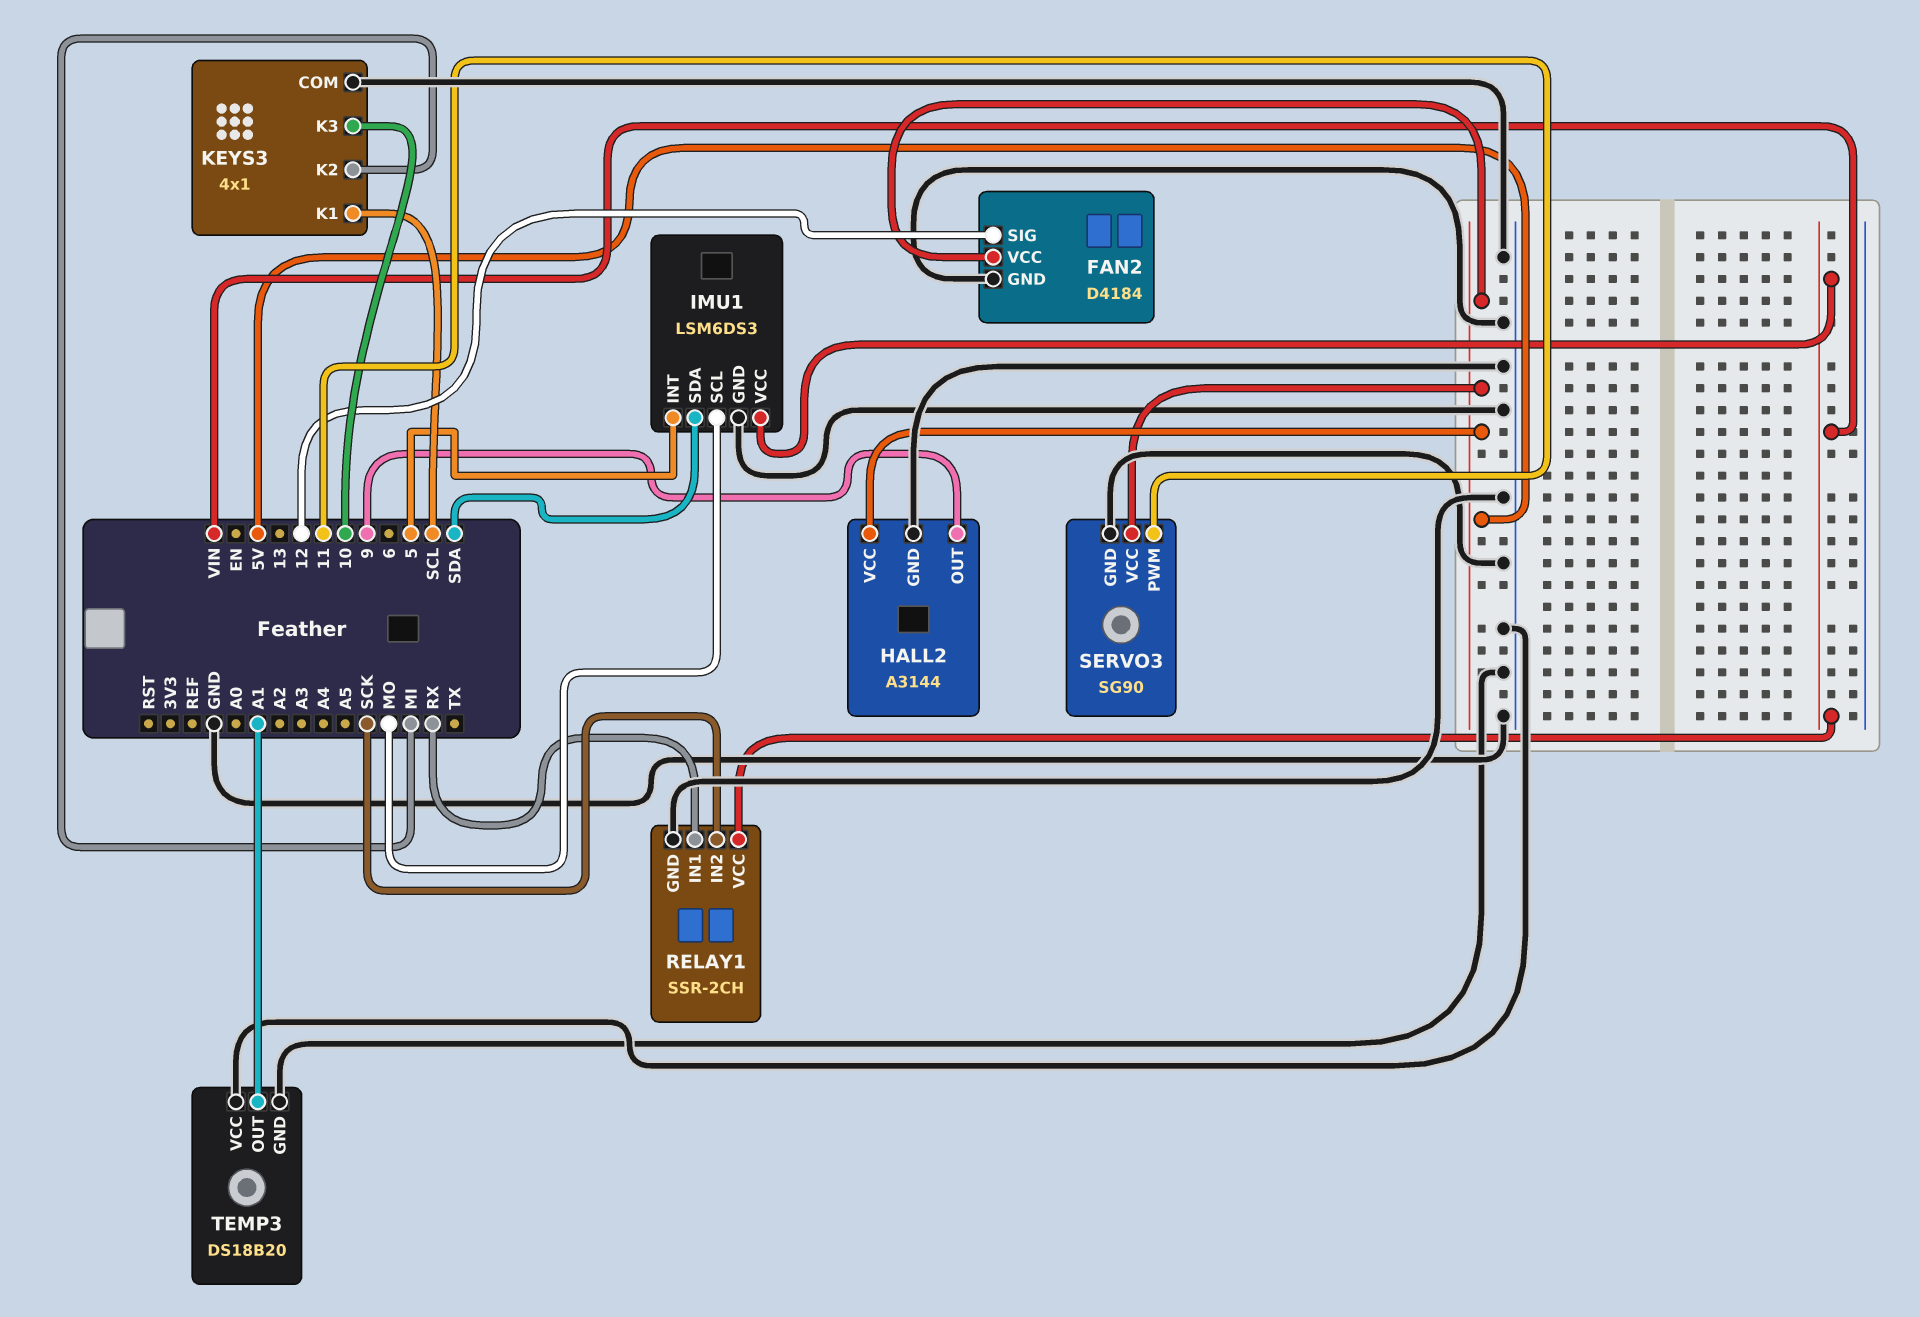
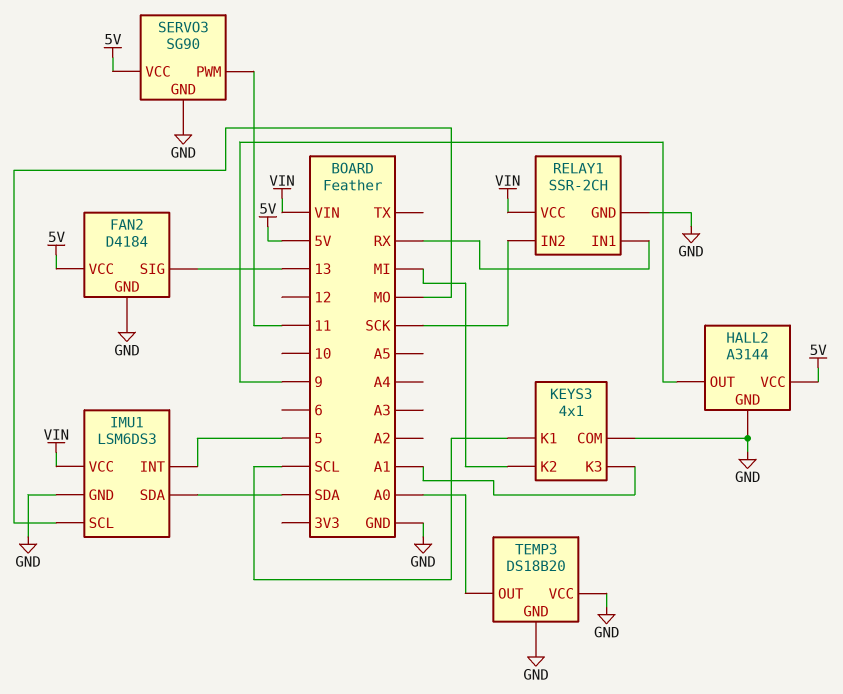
FAN2 pin SIG: 12 -> 13
KEYS3 pin K3: 10 -> A1
TEMP3 pin OUT: A1 -> A0

